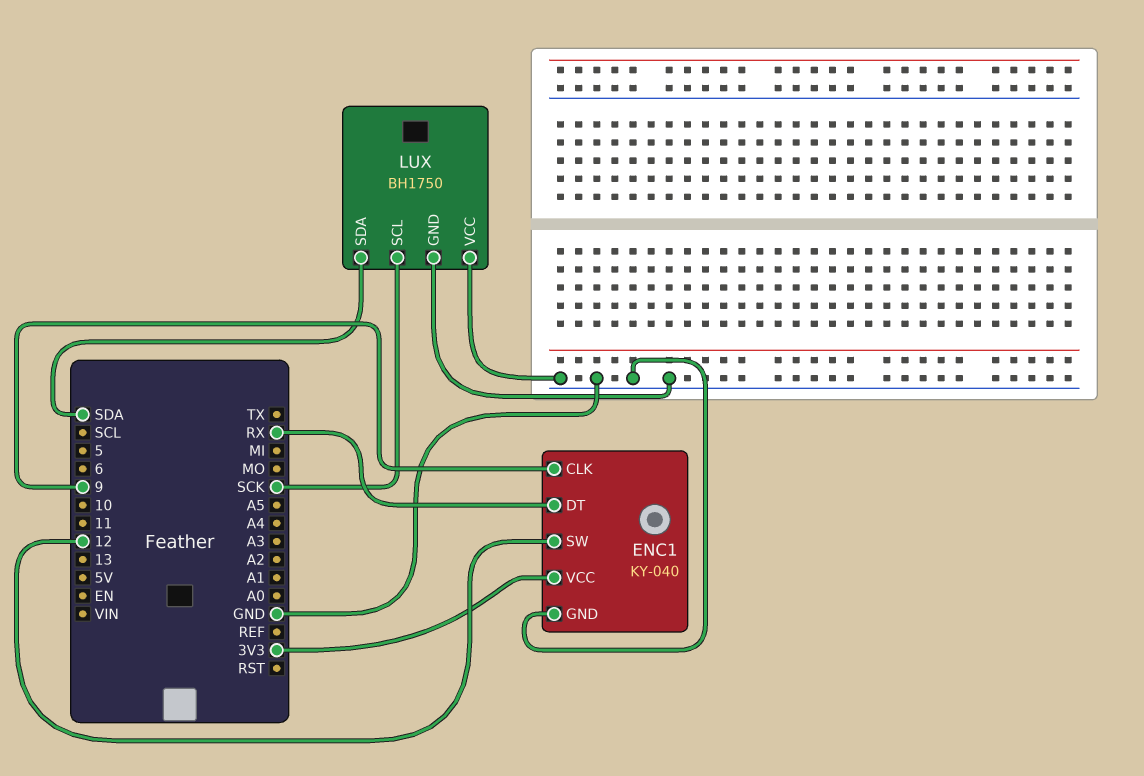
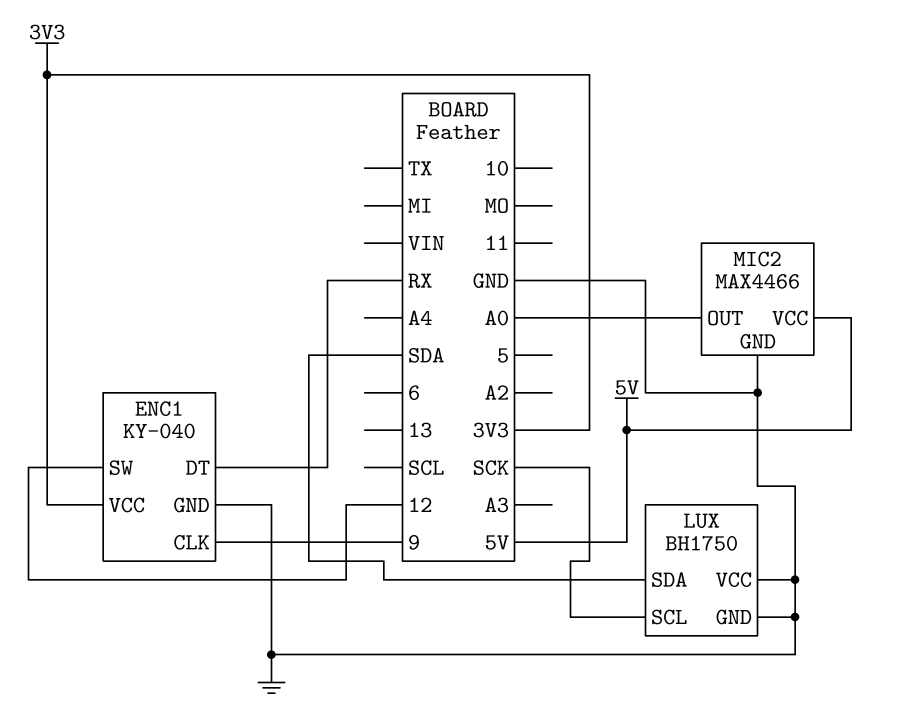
MIC2: none -> MAX4466
MIC2 pin GND: none -> GND
MIC2 pin OUT: none -> A0
MIC2 pin VCC: none -> 5V

